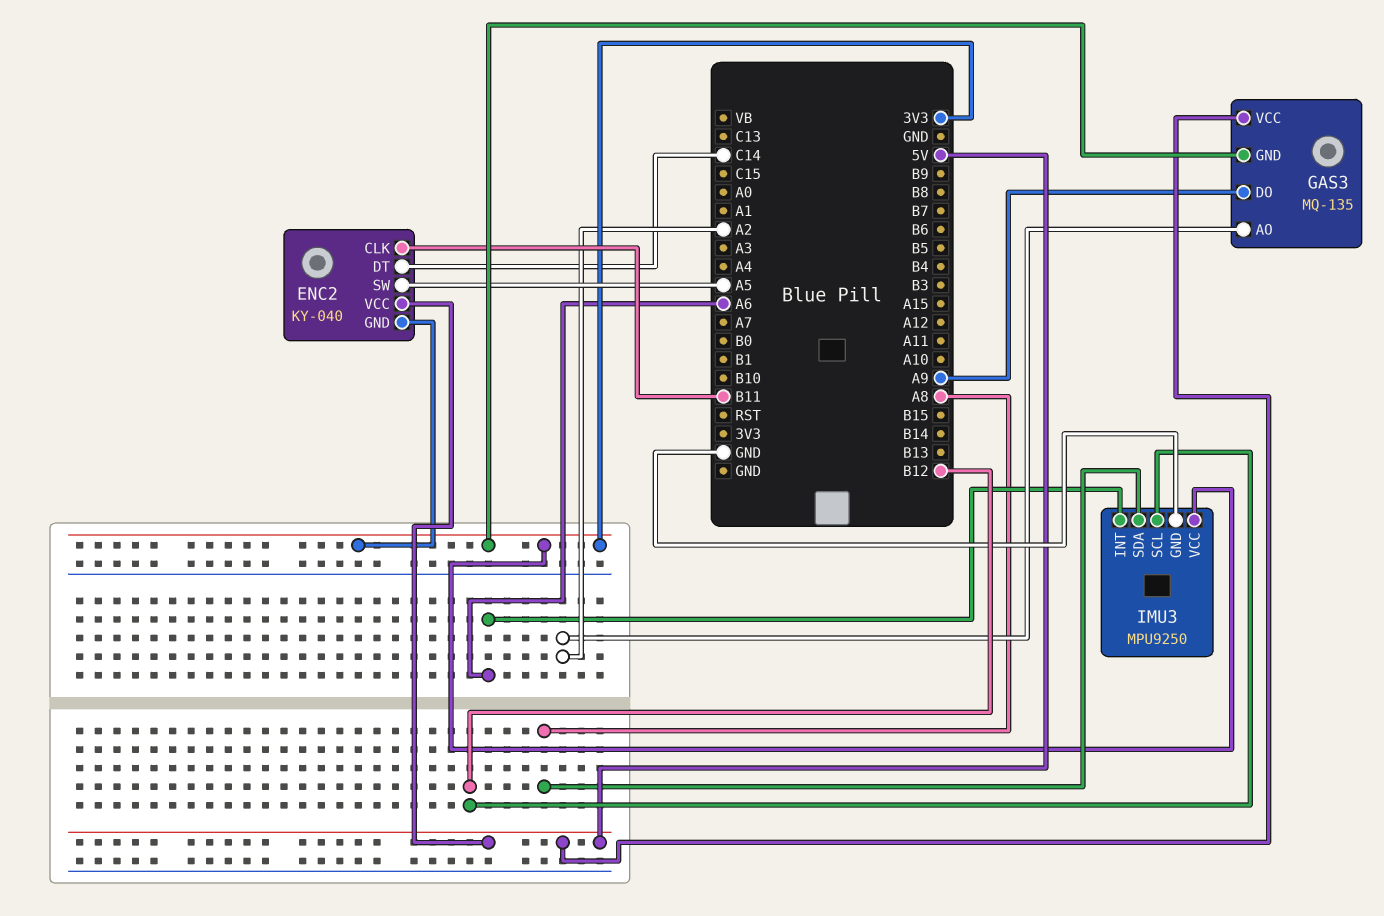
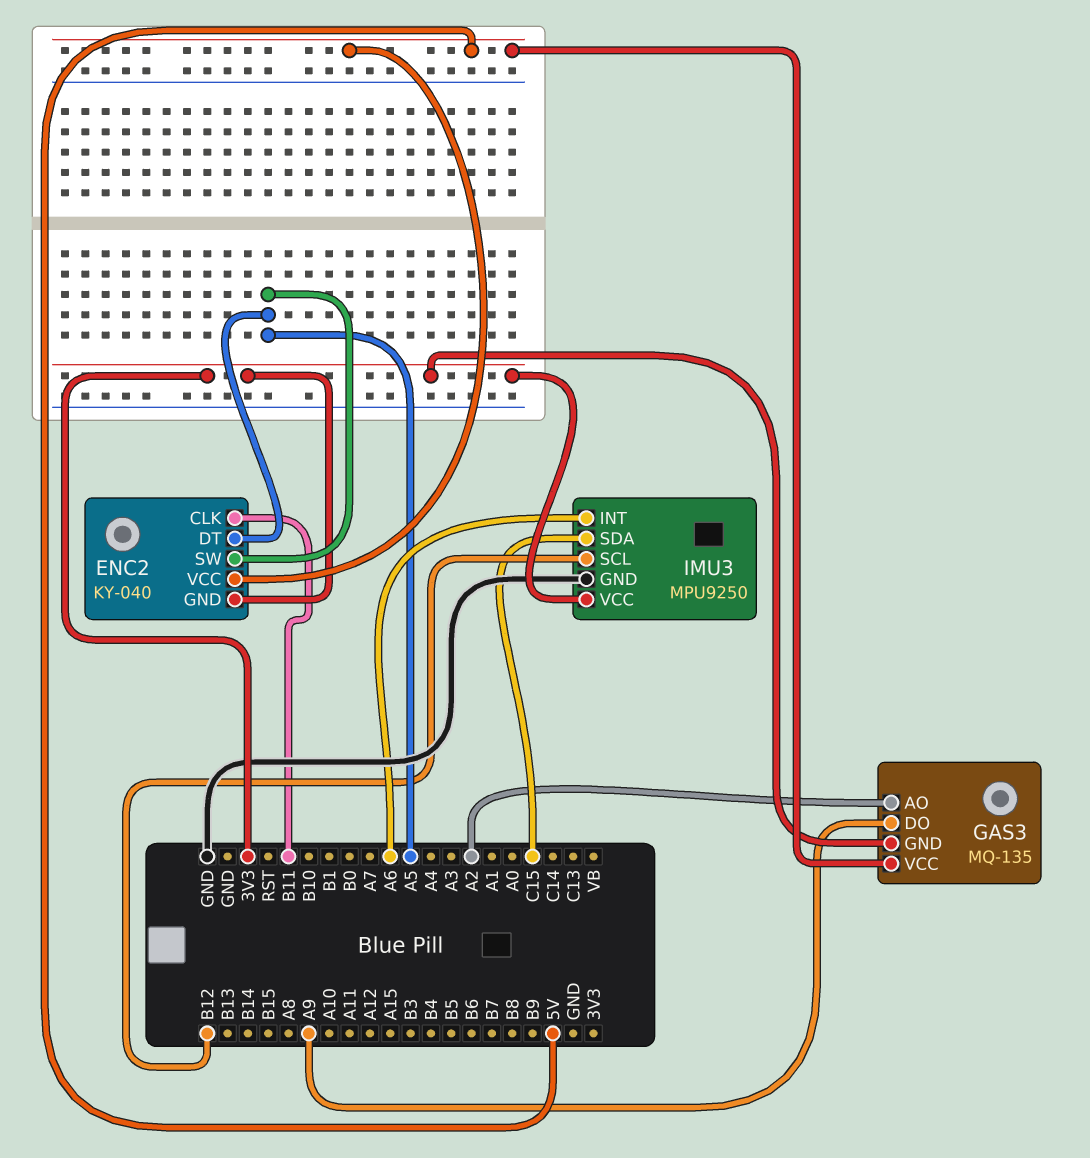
ENC2 pin DT: C14 -> A5
IMU3 pin SDA: A8 -> C15

